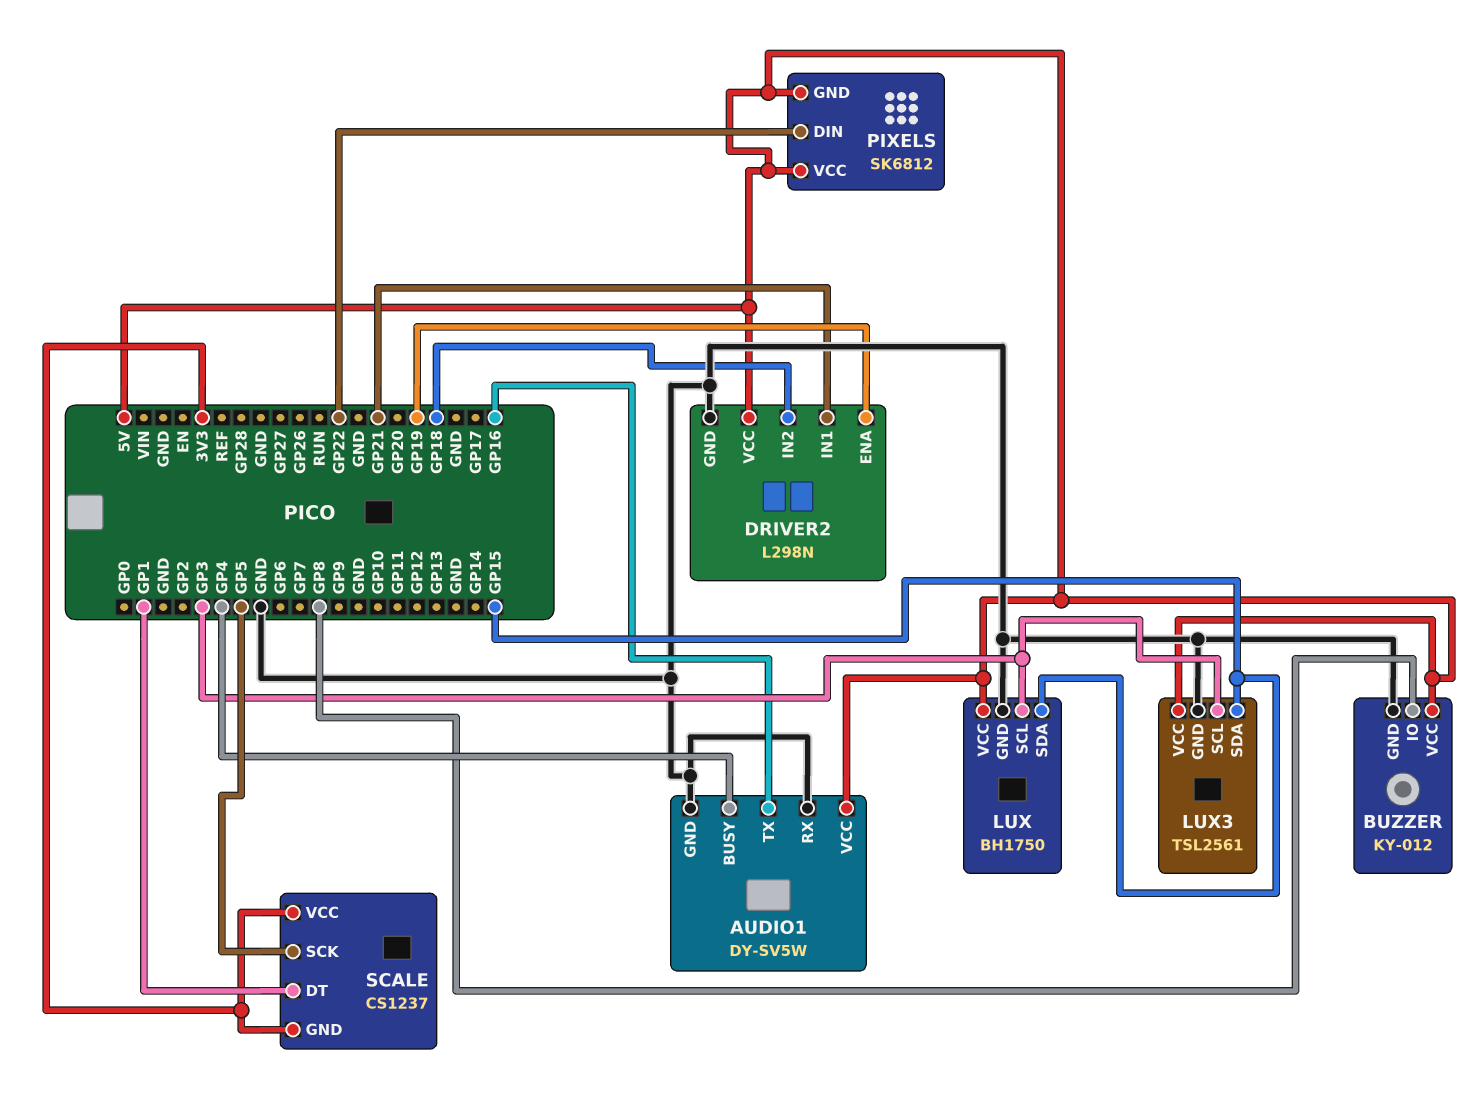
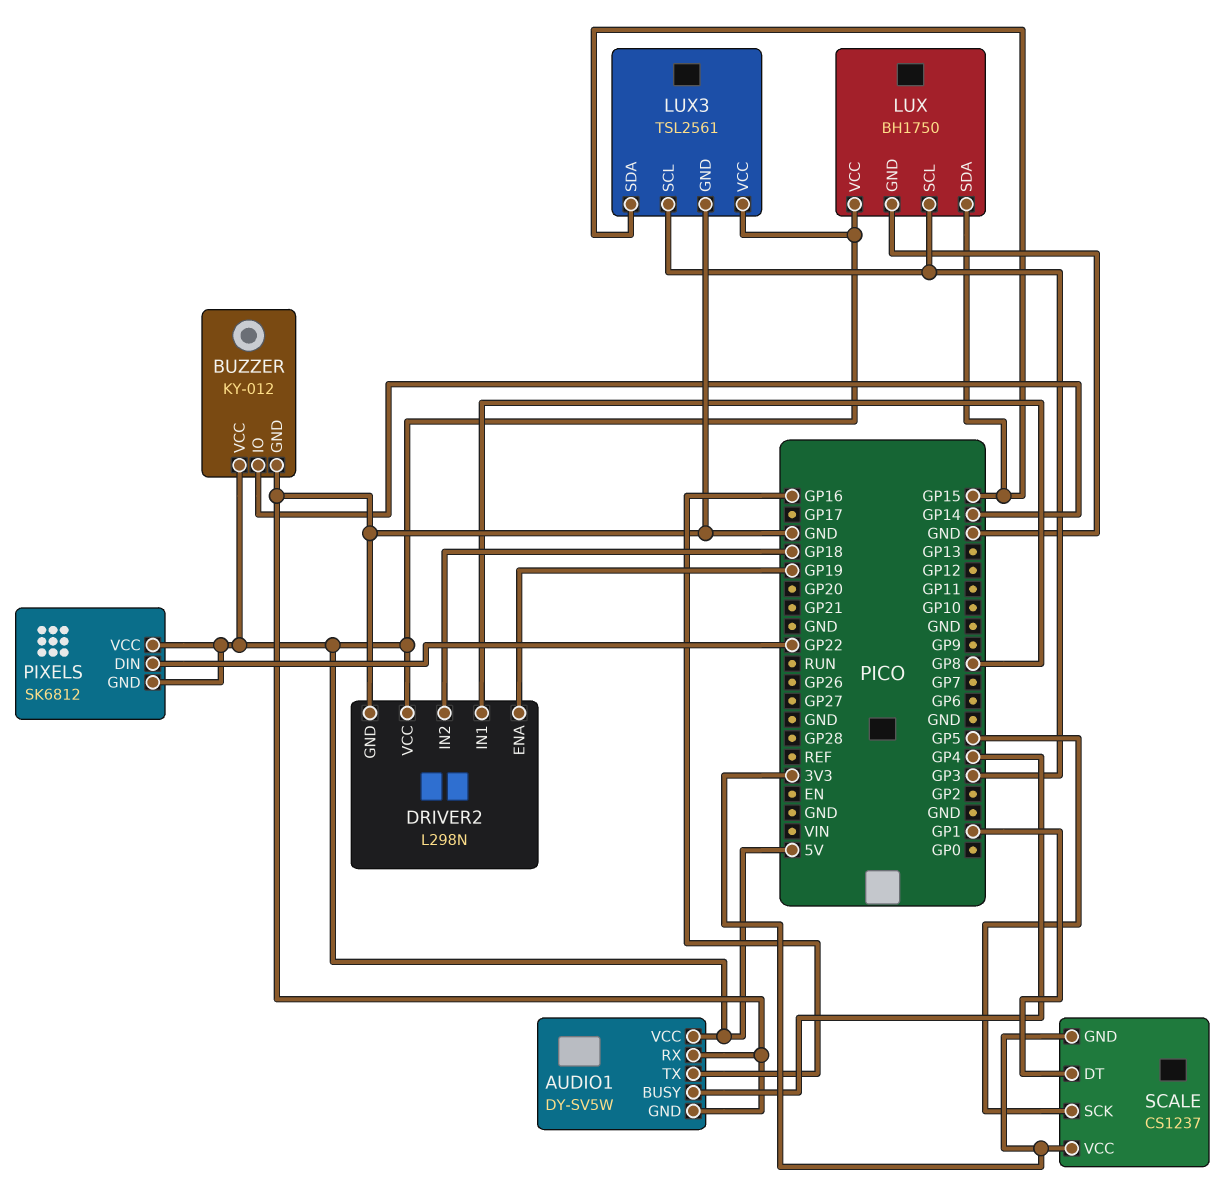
BUZZER pin IO: GP8 -> GP14
DRIVER2 pin IN1: GP21 -> GP8

